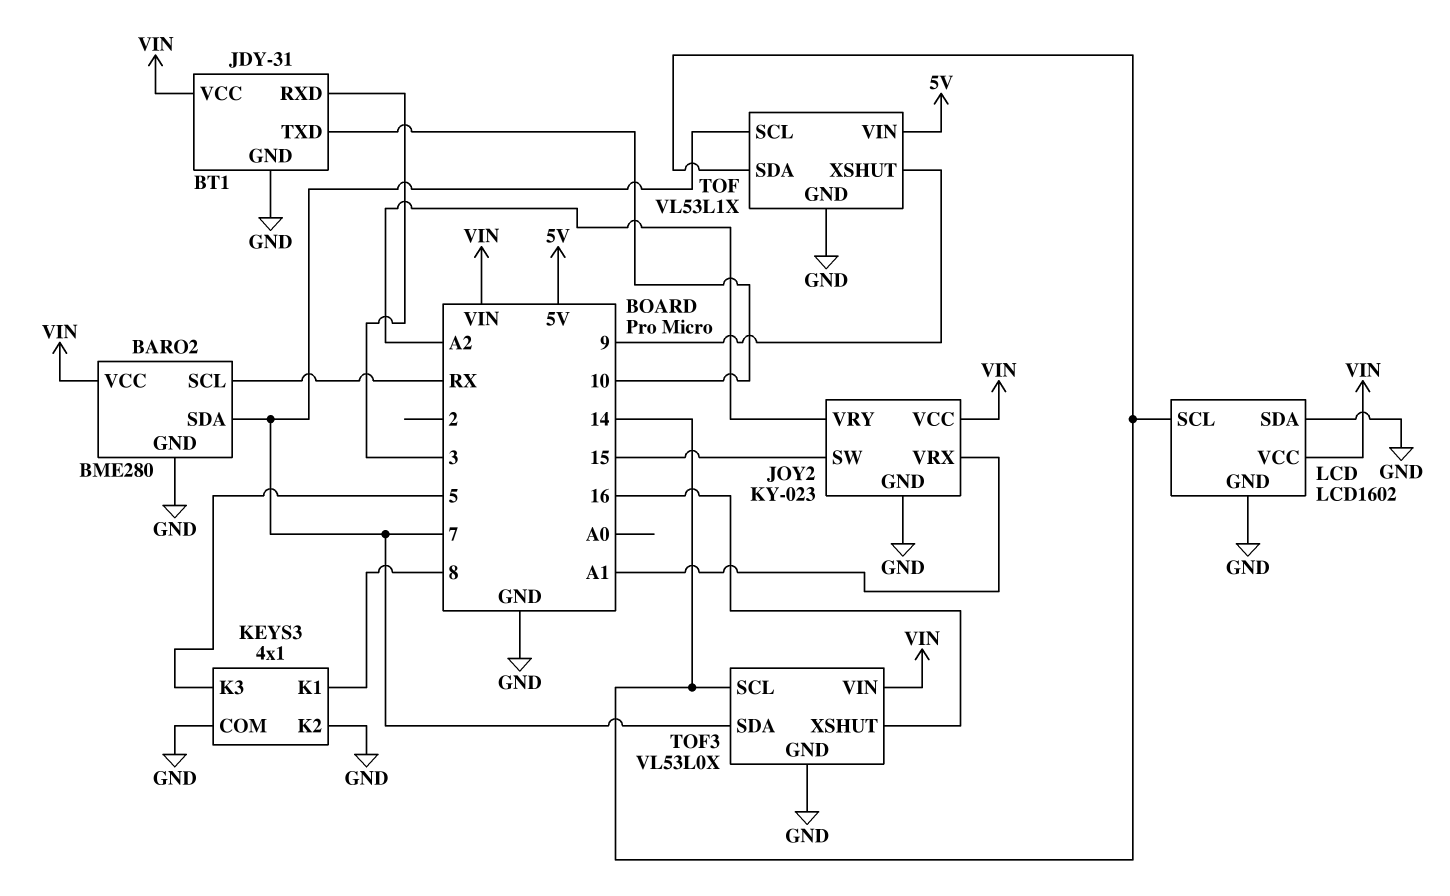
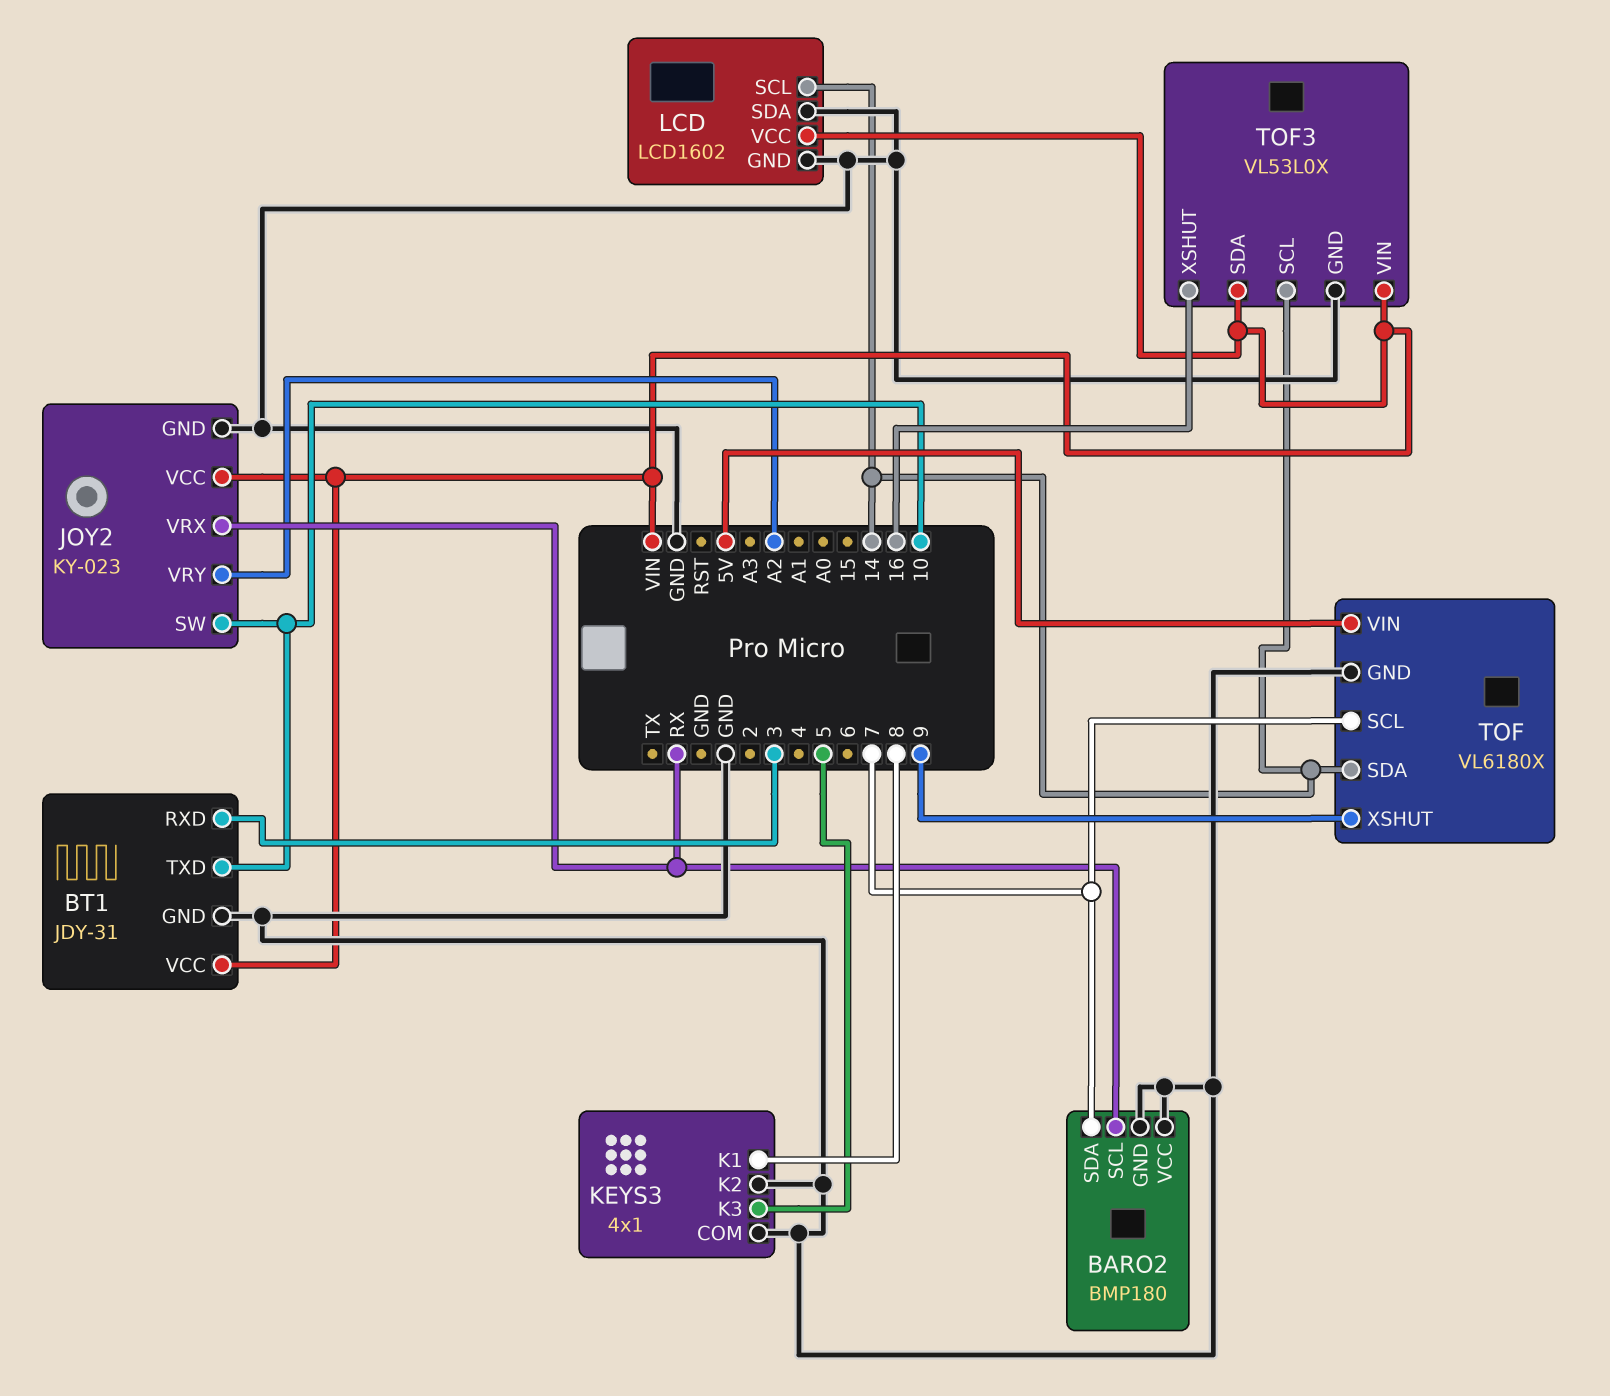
BARO2: BME280 -> BMP180
BARO2 pin VCC: VIN -> GND
JOY2 pin SW: 15 -> 10
JOY2 pin VRX: A1 -> RX
TOF: VL53L1X -> VL6180X
TOF3 pin SDA: 7 -> VIN

